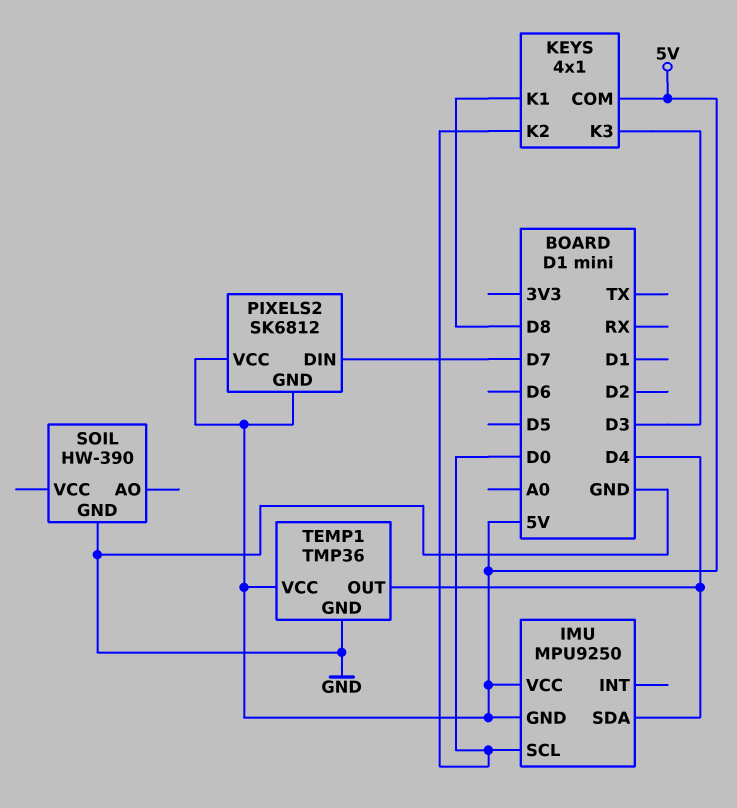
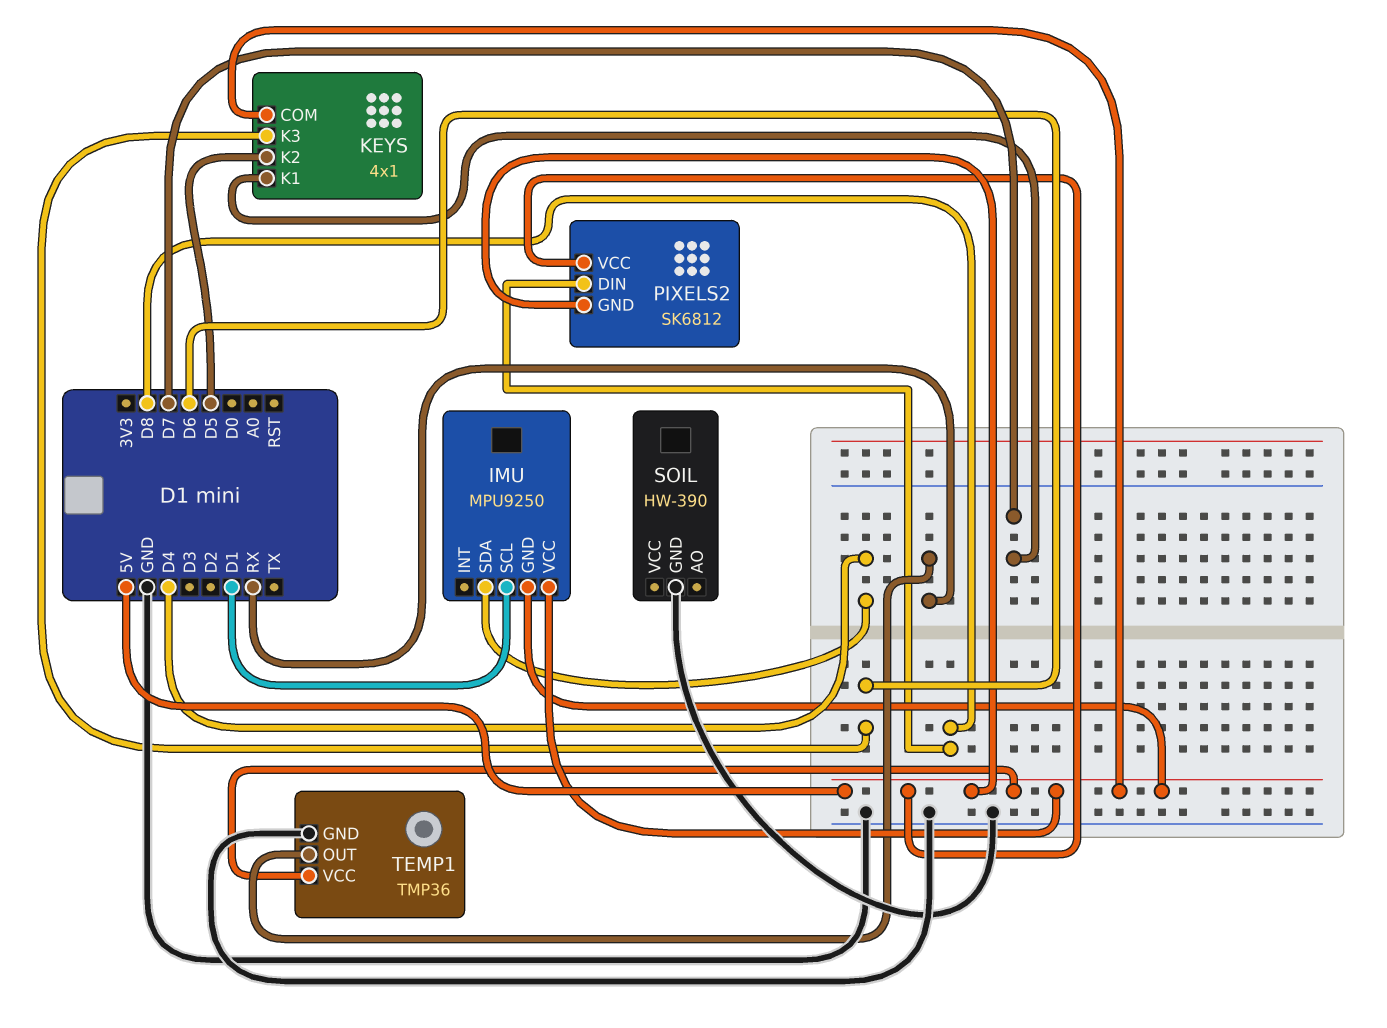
IMU pin SCL: D0 -> D1
KEYS pin K1: D8 -> D7
KEYS pin K2: D0 -> D5
KEYS pin K3: D3 -> D6
PIXELS2 pin DIN: D7 -> D8
TEMP1 pin OUT: D4 -> RX

